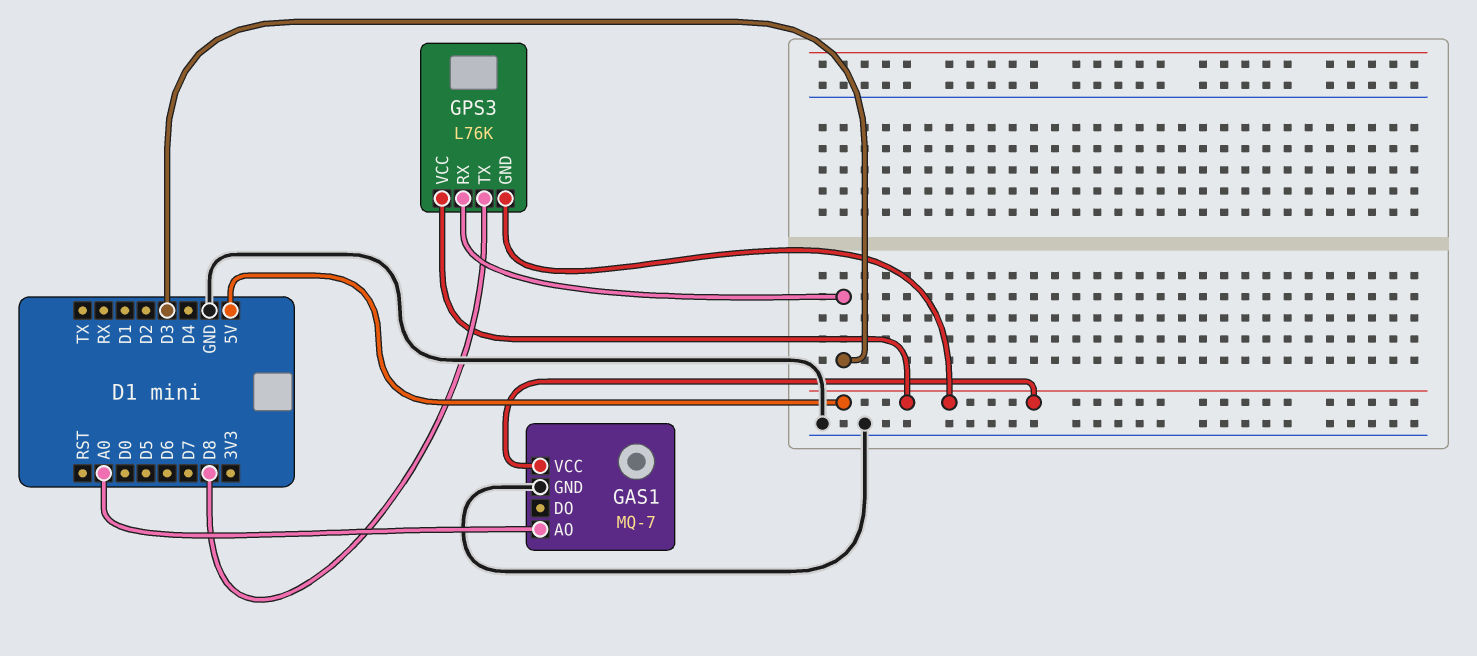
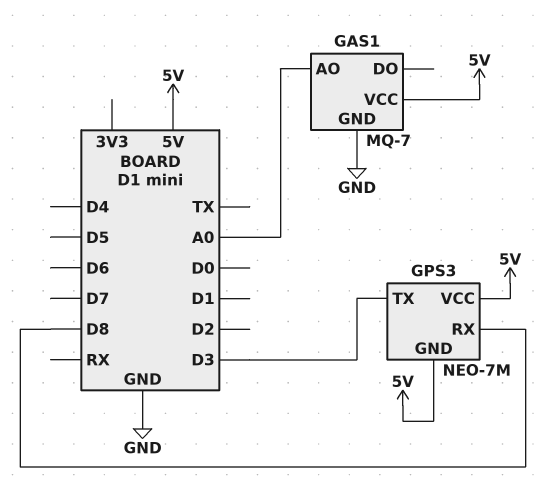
GPS3: L76K -> NEO-7M
GPS3 pin RX: D3 -> D8
GPS3 pin TX: D8 -> D3

